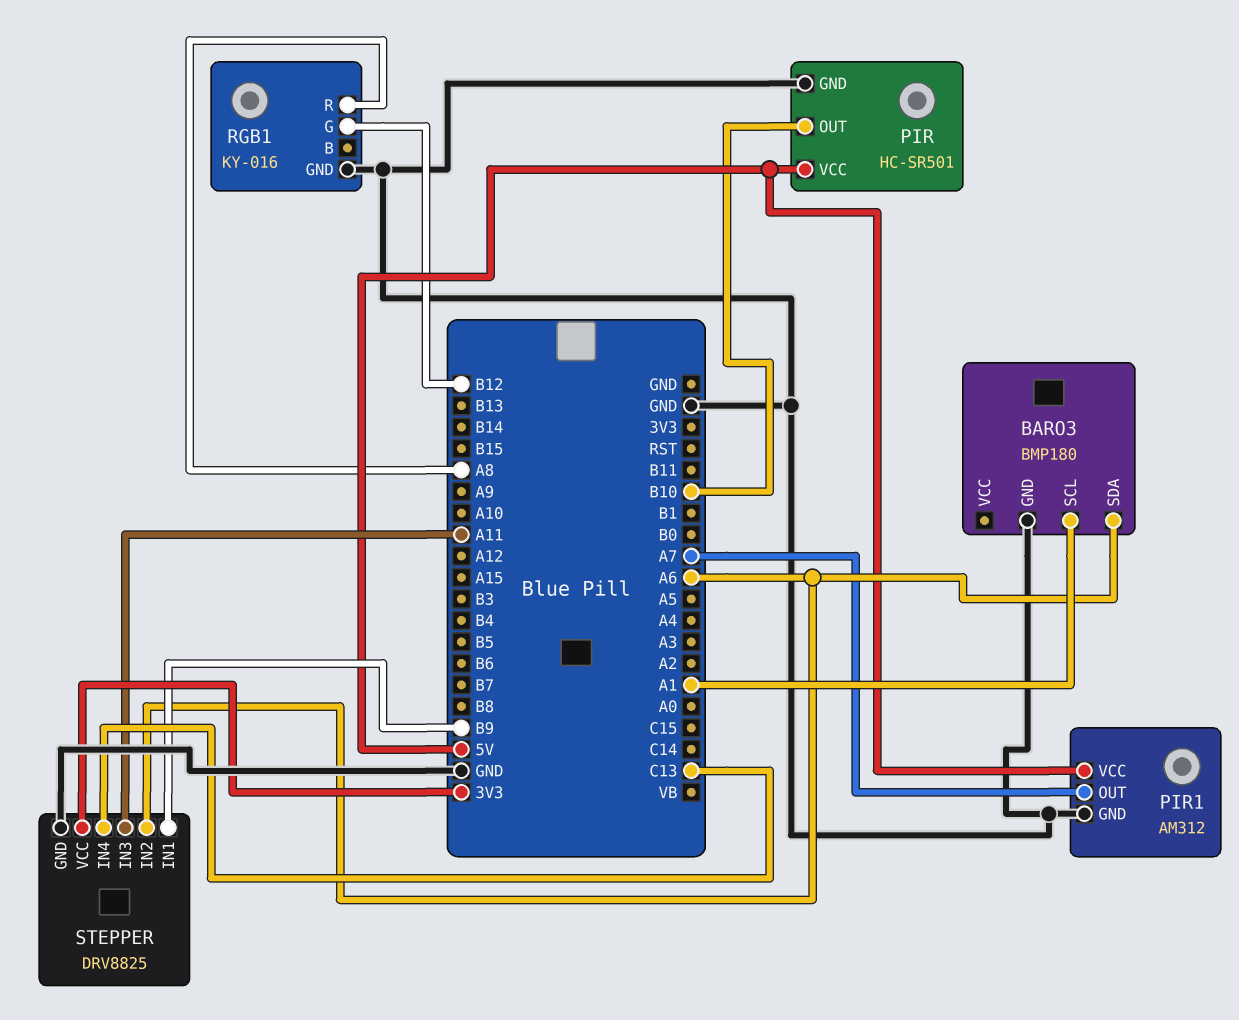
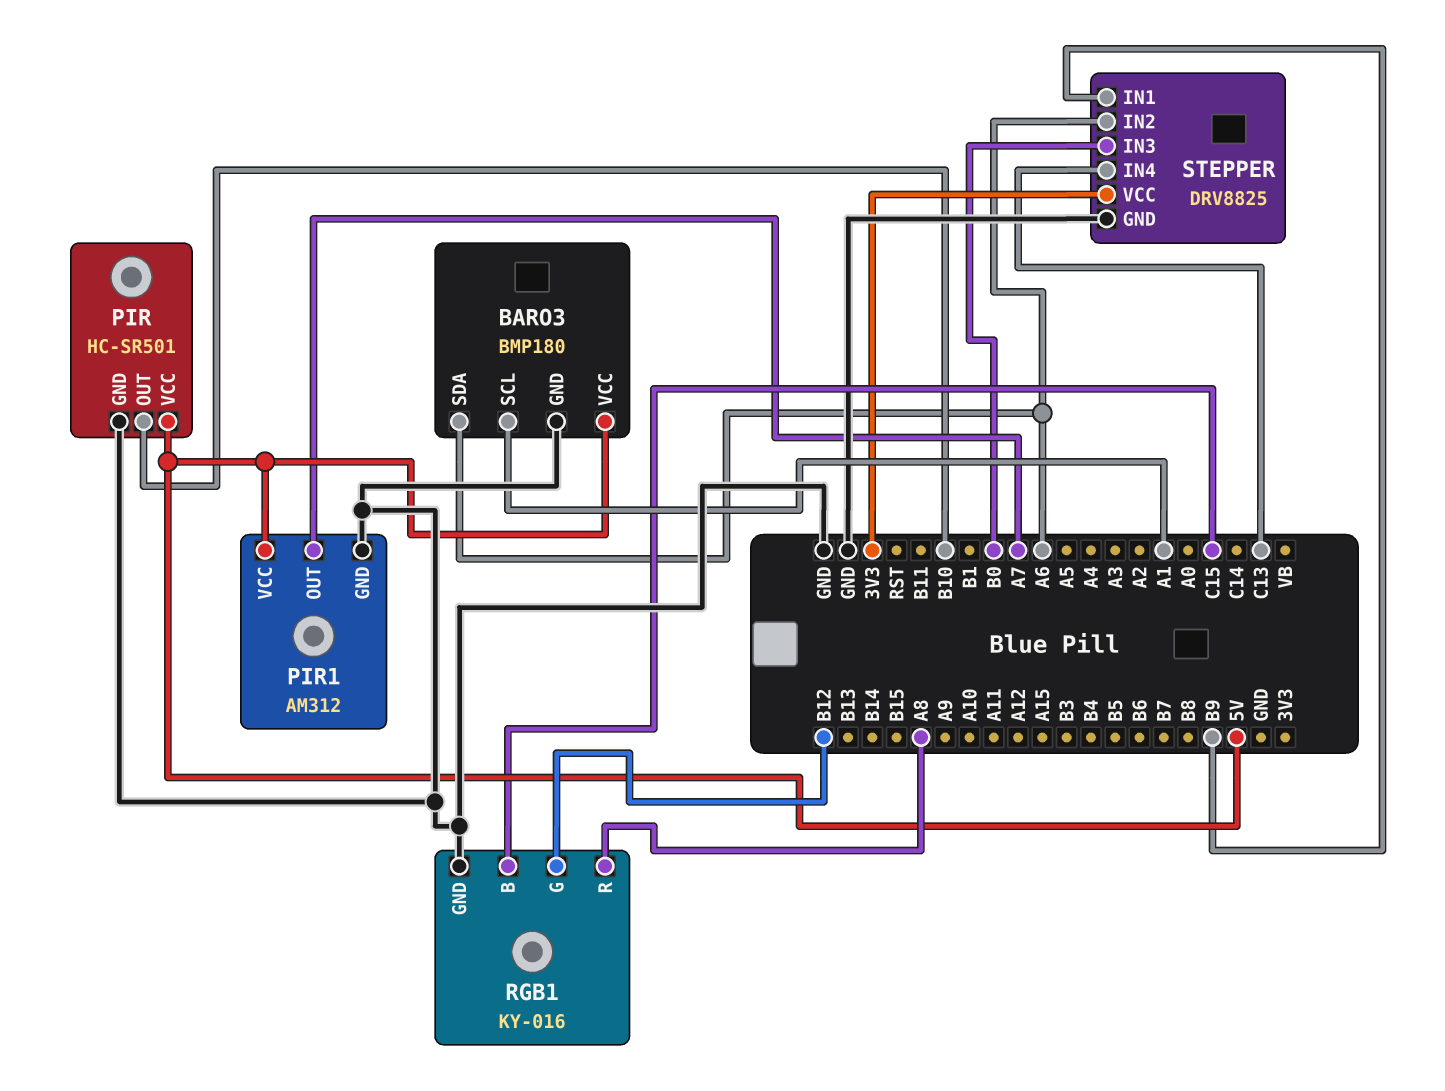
BARO3 pin VCC: none -> 5V
RGB1 pin B: none -> C15
STEPPER pin IN3: A11 -> B0

